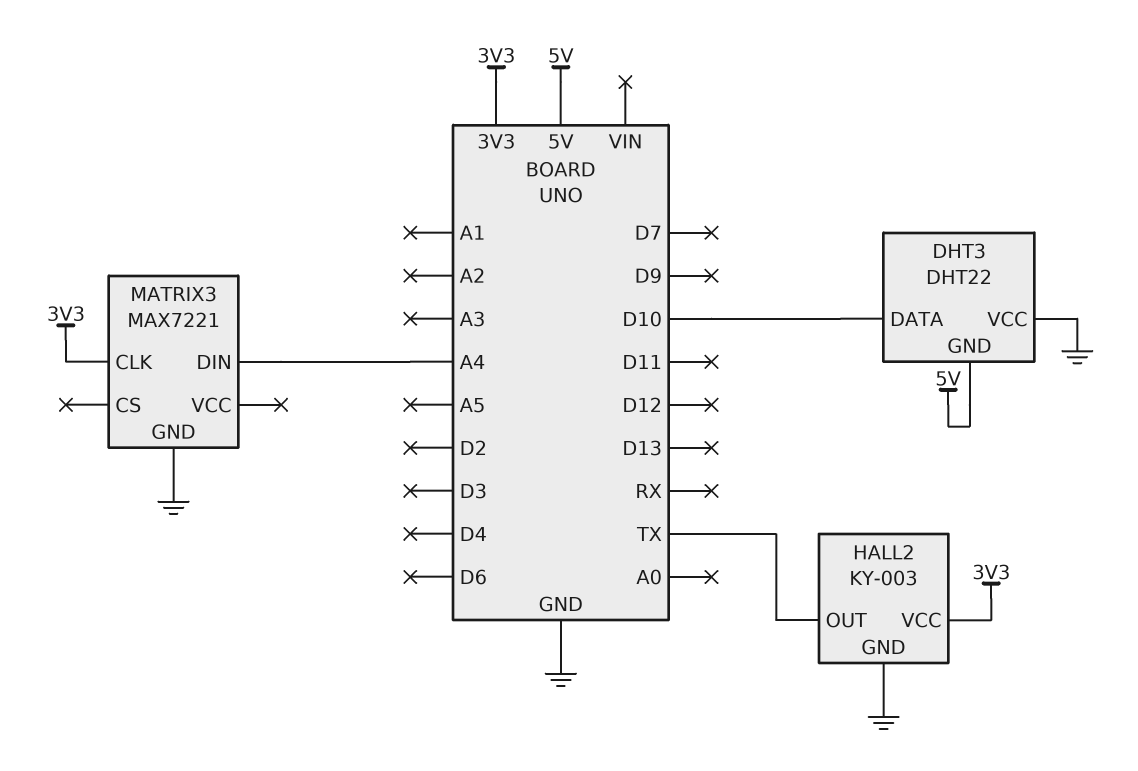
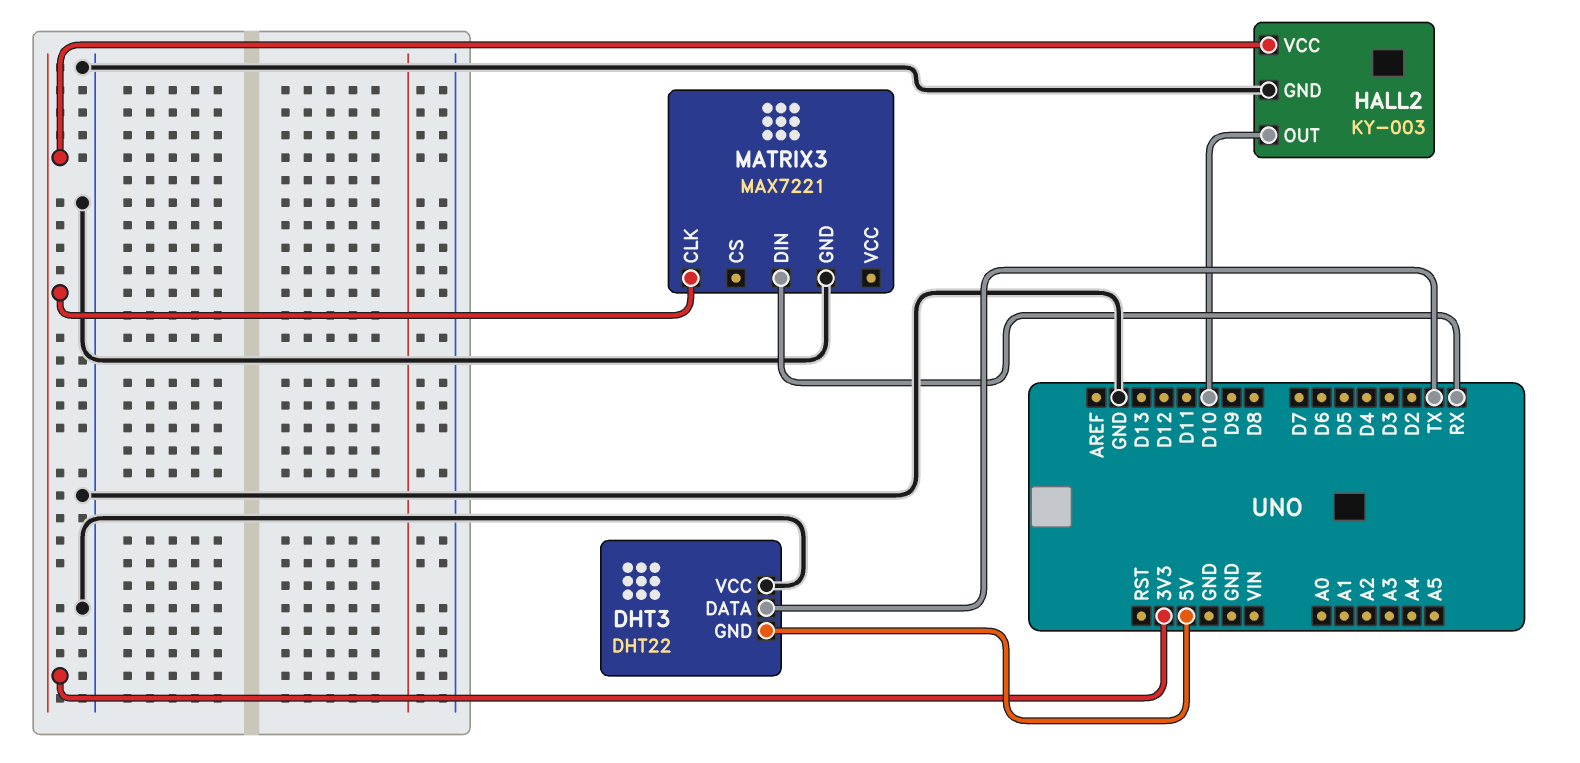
DHT3 pin DATA: D10 -> TX
HALL2 pin OUT: TX -> D10
MATRIX3 pin DIN: A4 -> RX

